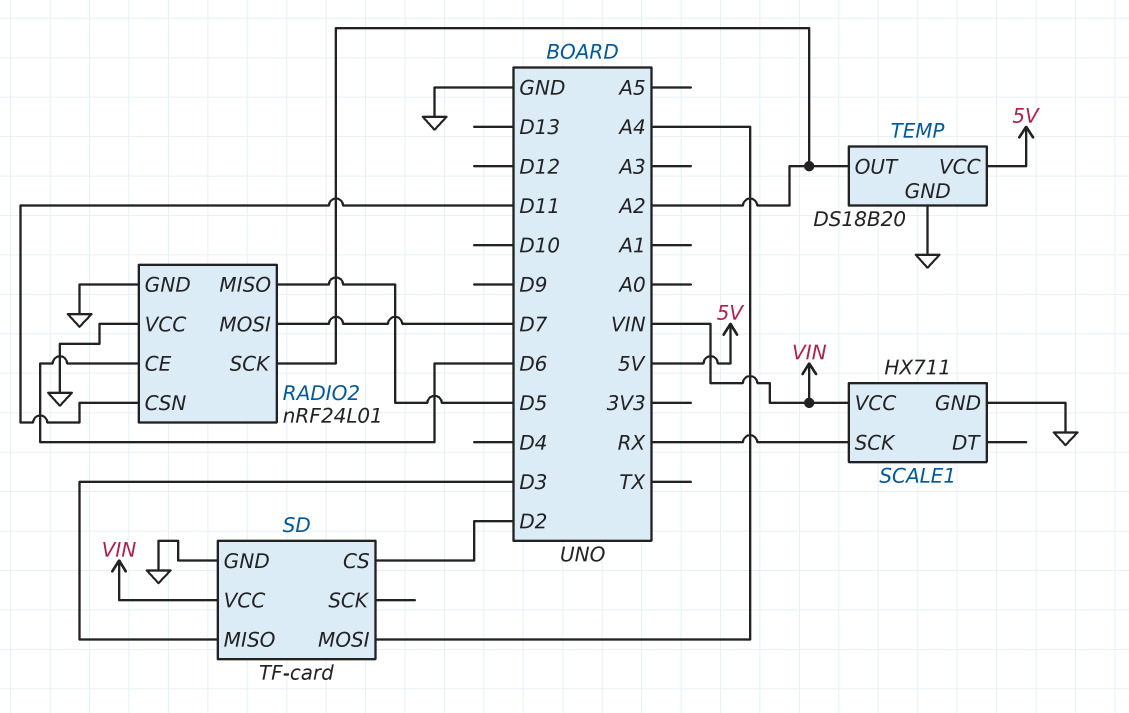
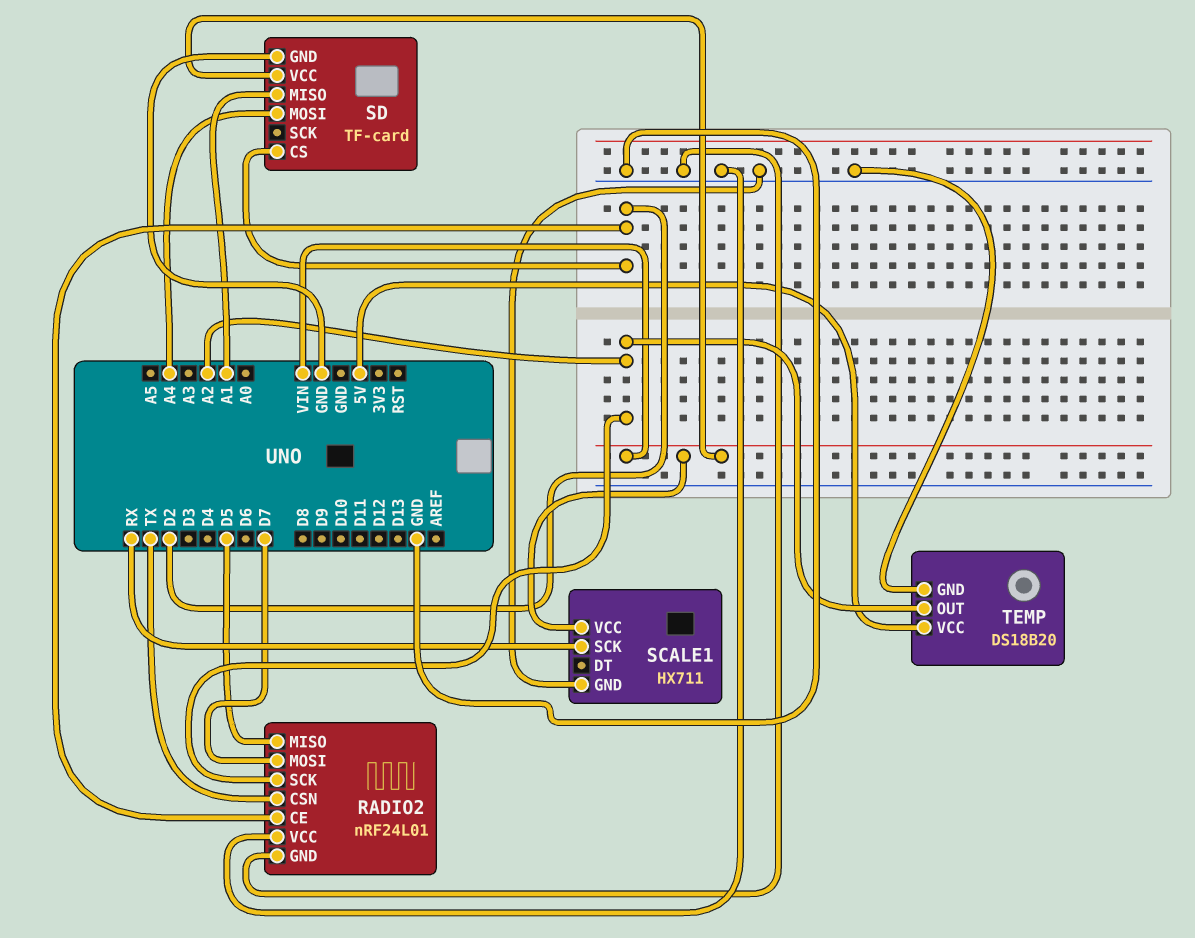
RADIO2 pin CE: D6 -> D2
RADIO2 pin CSN: D11 -> TX
SD pin MISO: D3 -> A1

